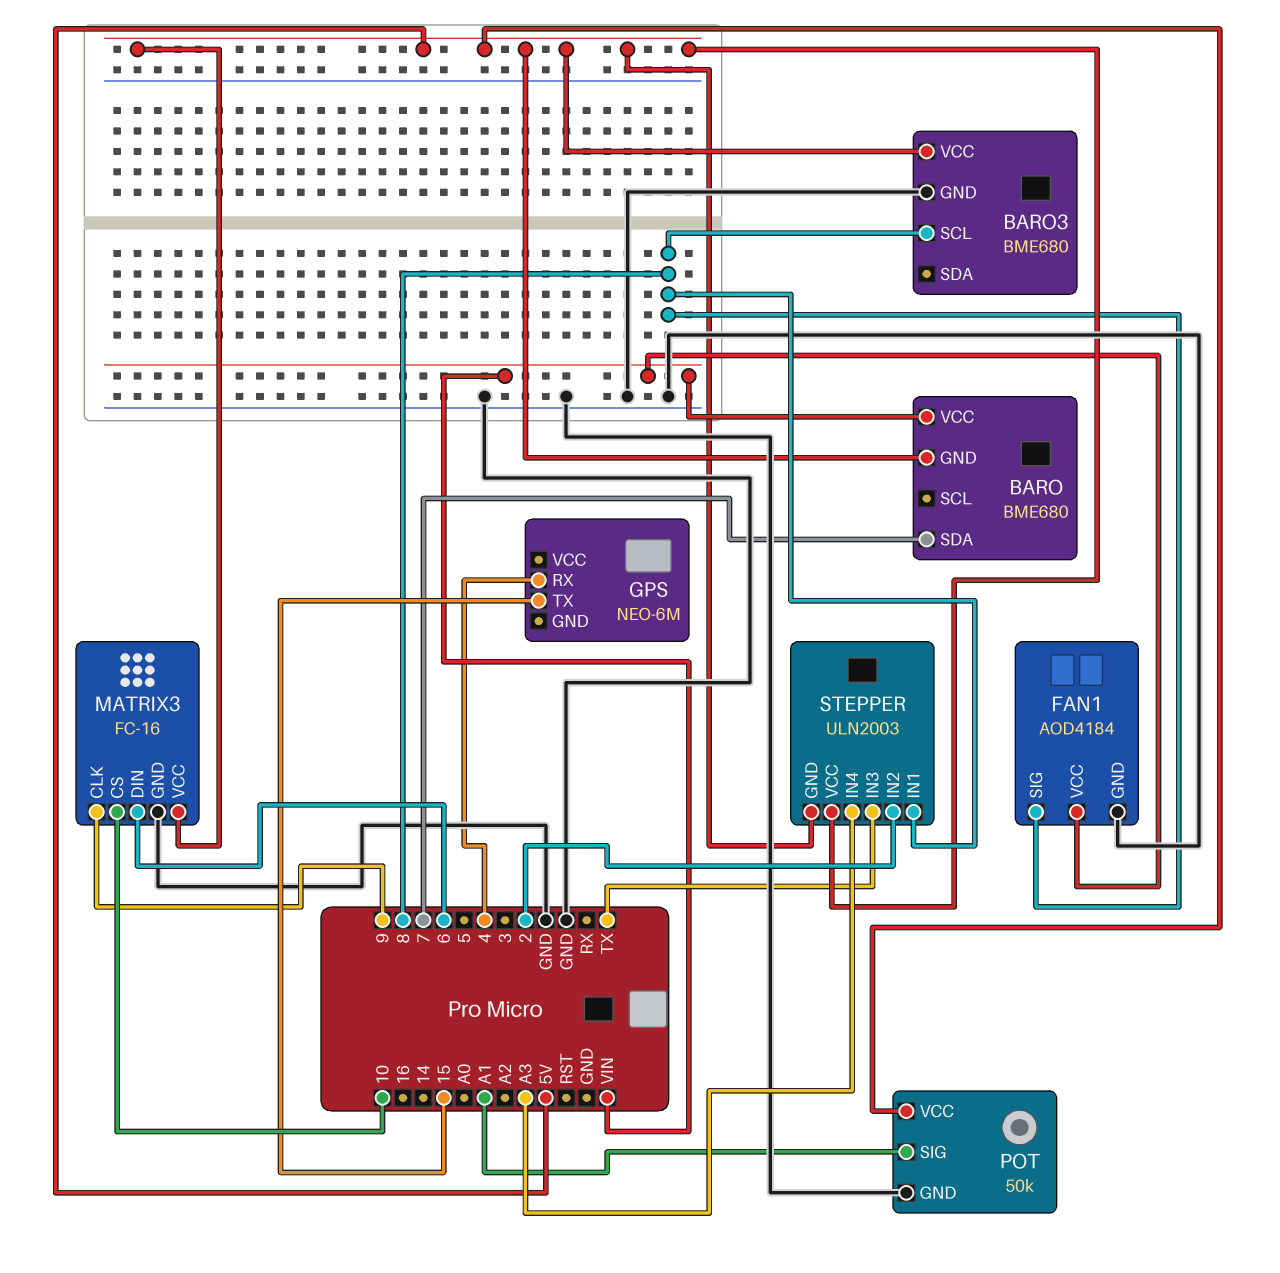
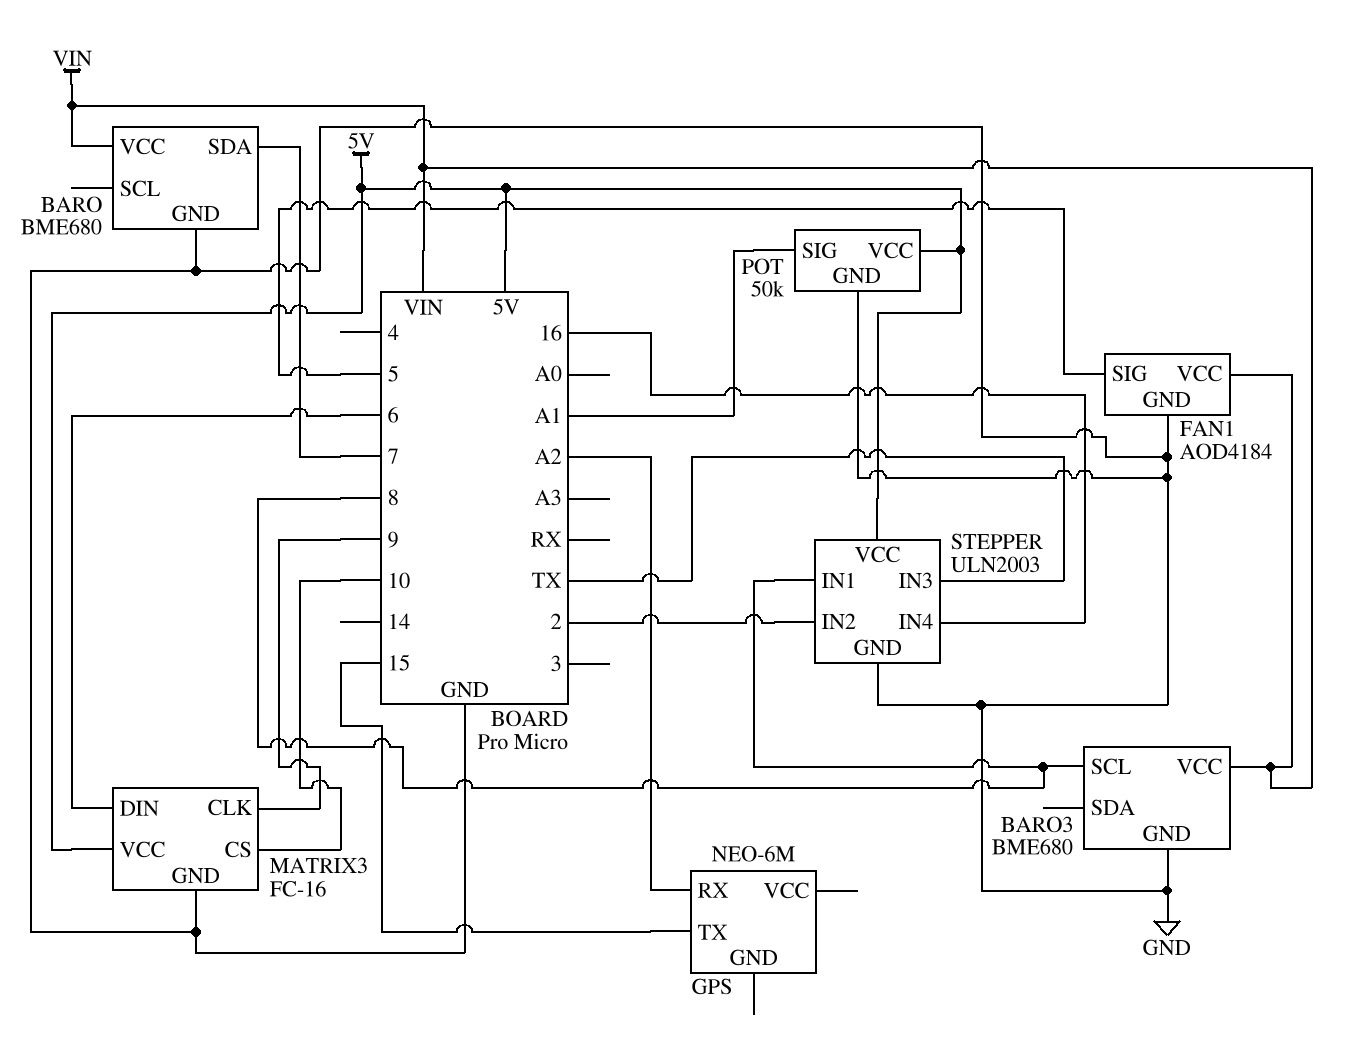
BARO pin GND: 5V -> GND
BARO3 pin VCC: 5V -> VIN
FAN1 pin SIG: 8 -> 5
GPS pin RX: 4 -> A2
STEPPER pin GND: 5V -> GND
STEPPER pin IN4: A3 -> 16

